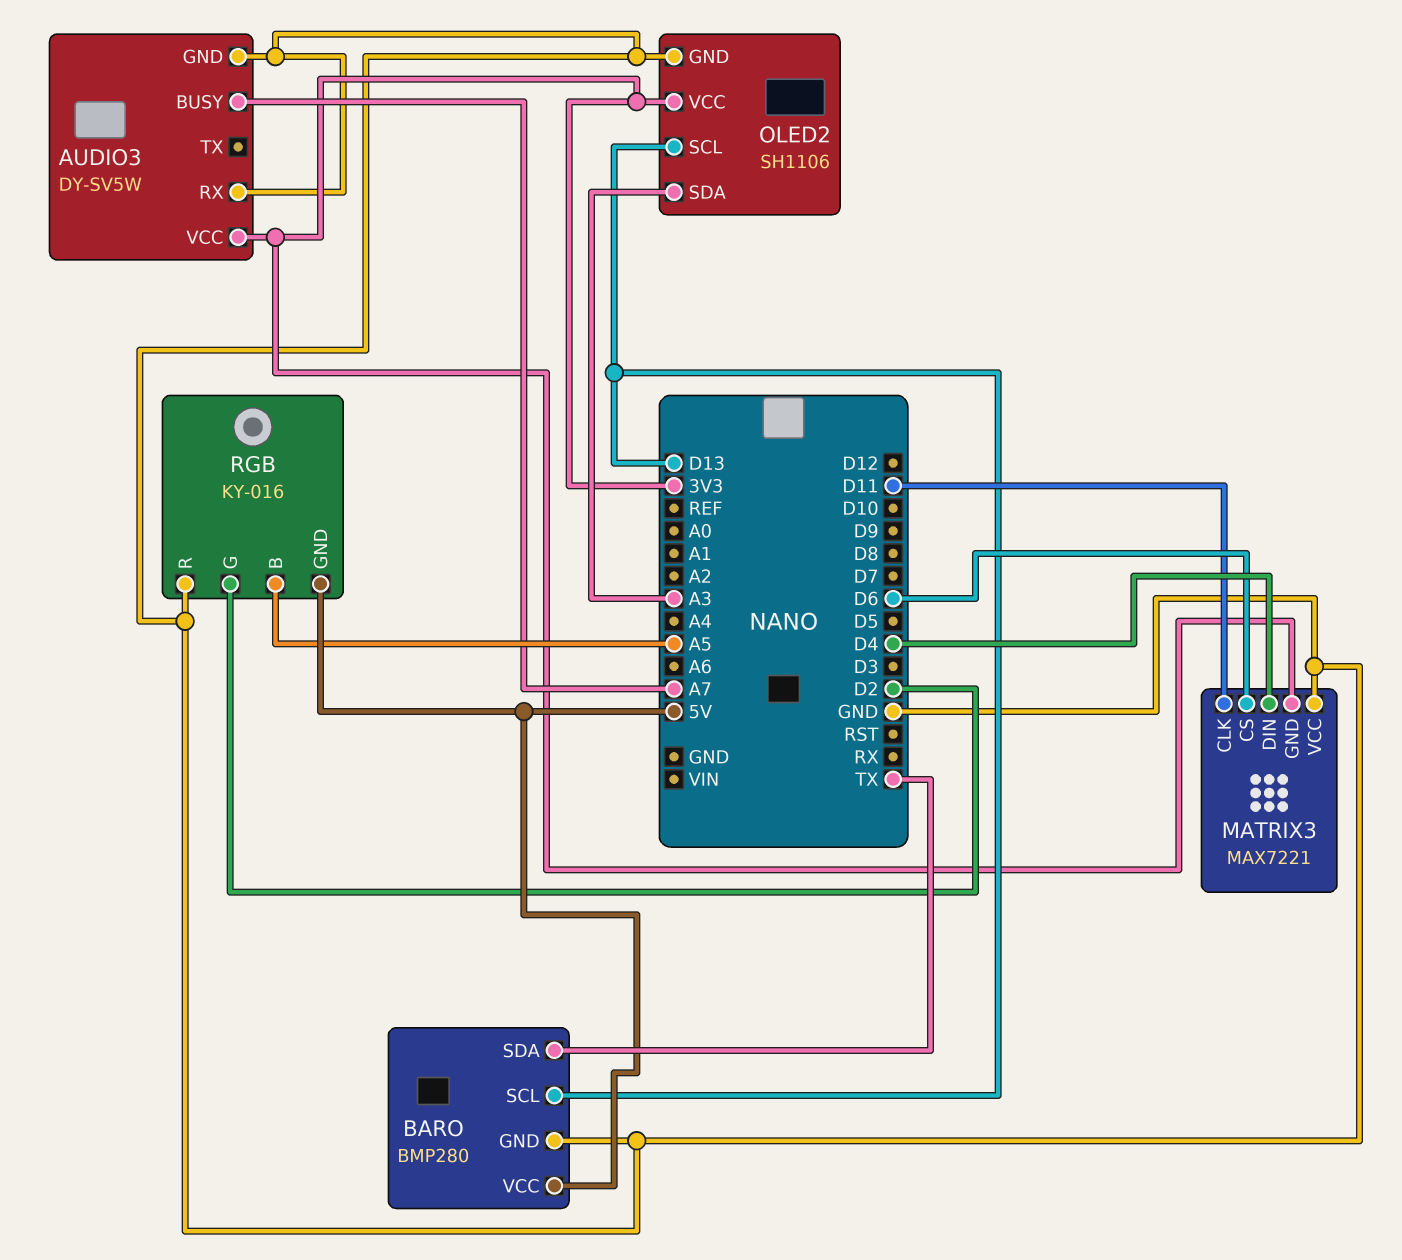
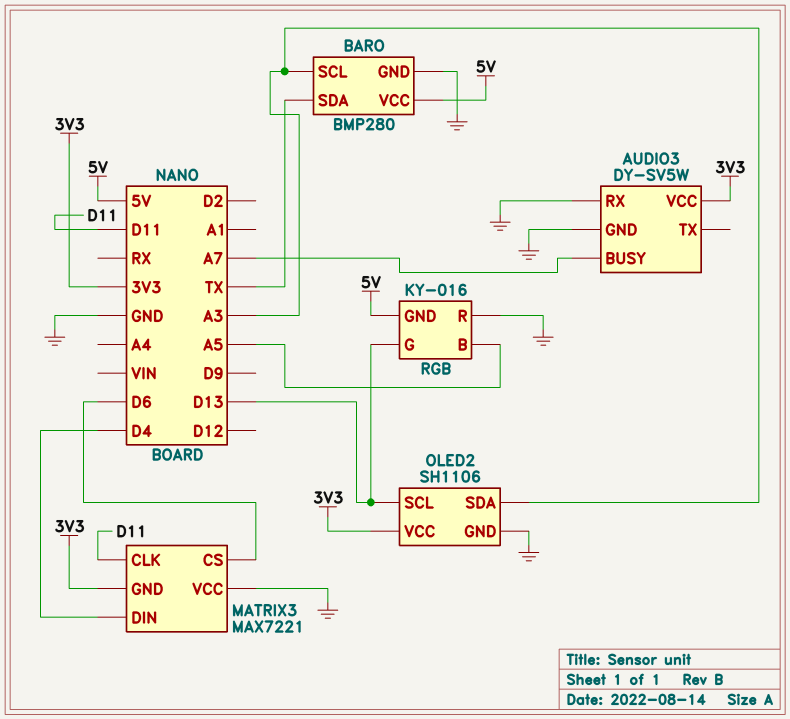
BARO pin SCL: D13 -> A3
RGB pin G: D2 -> D13

